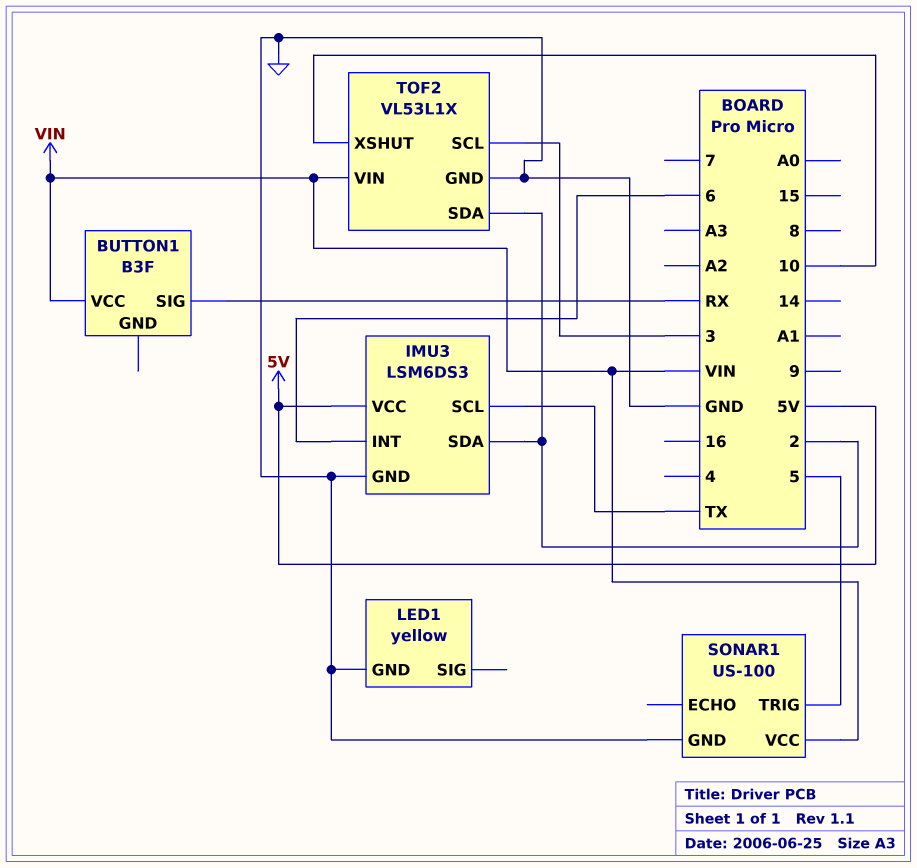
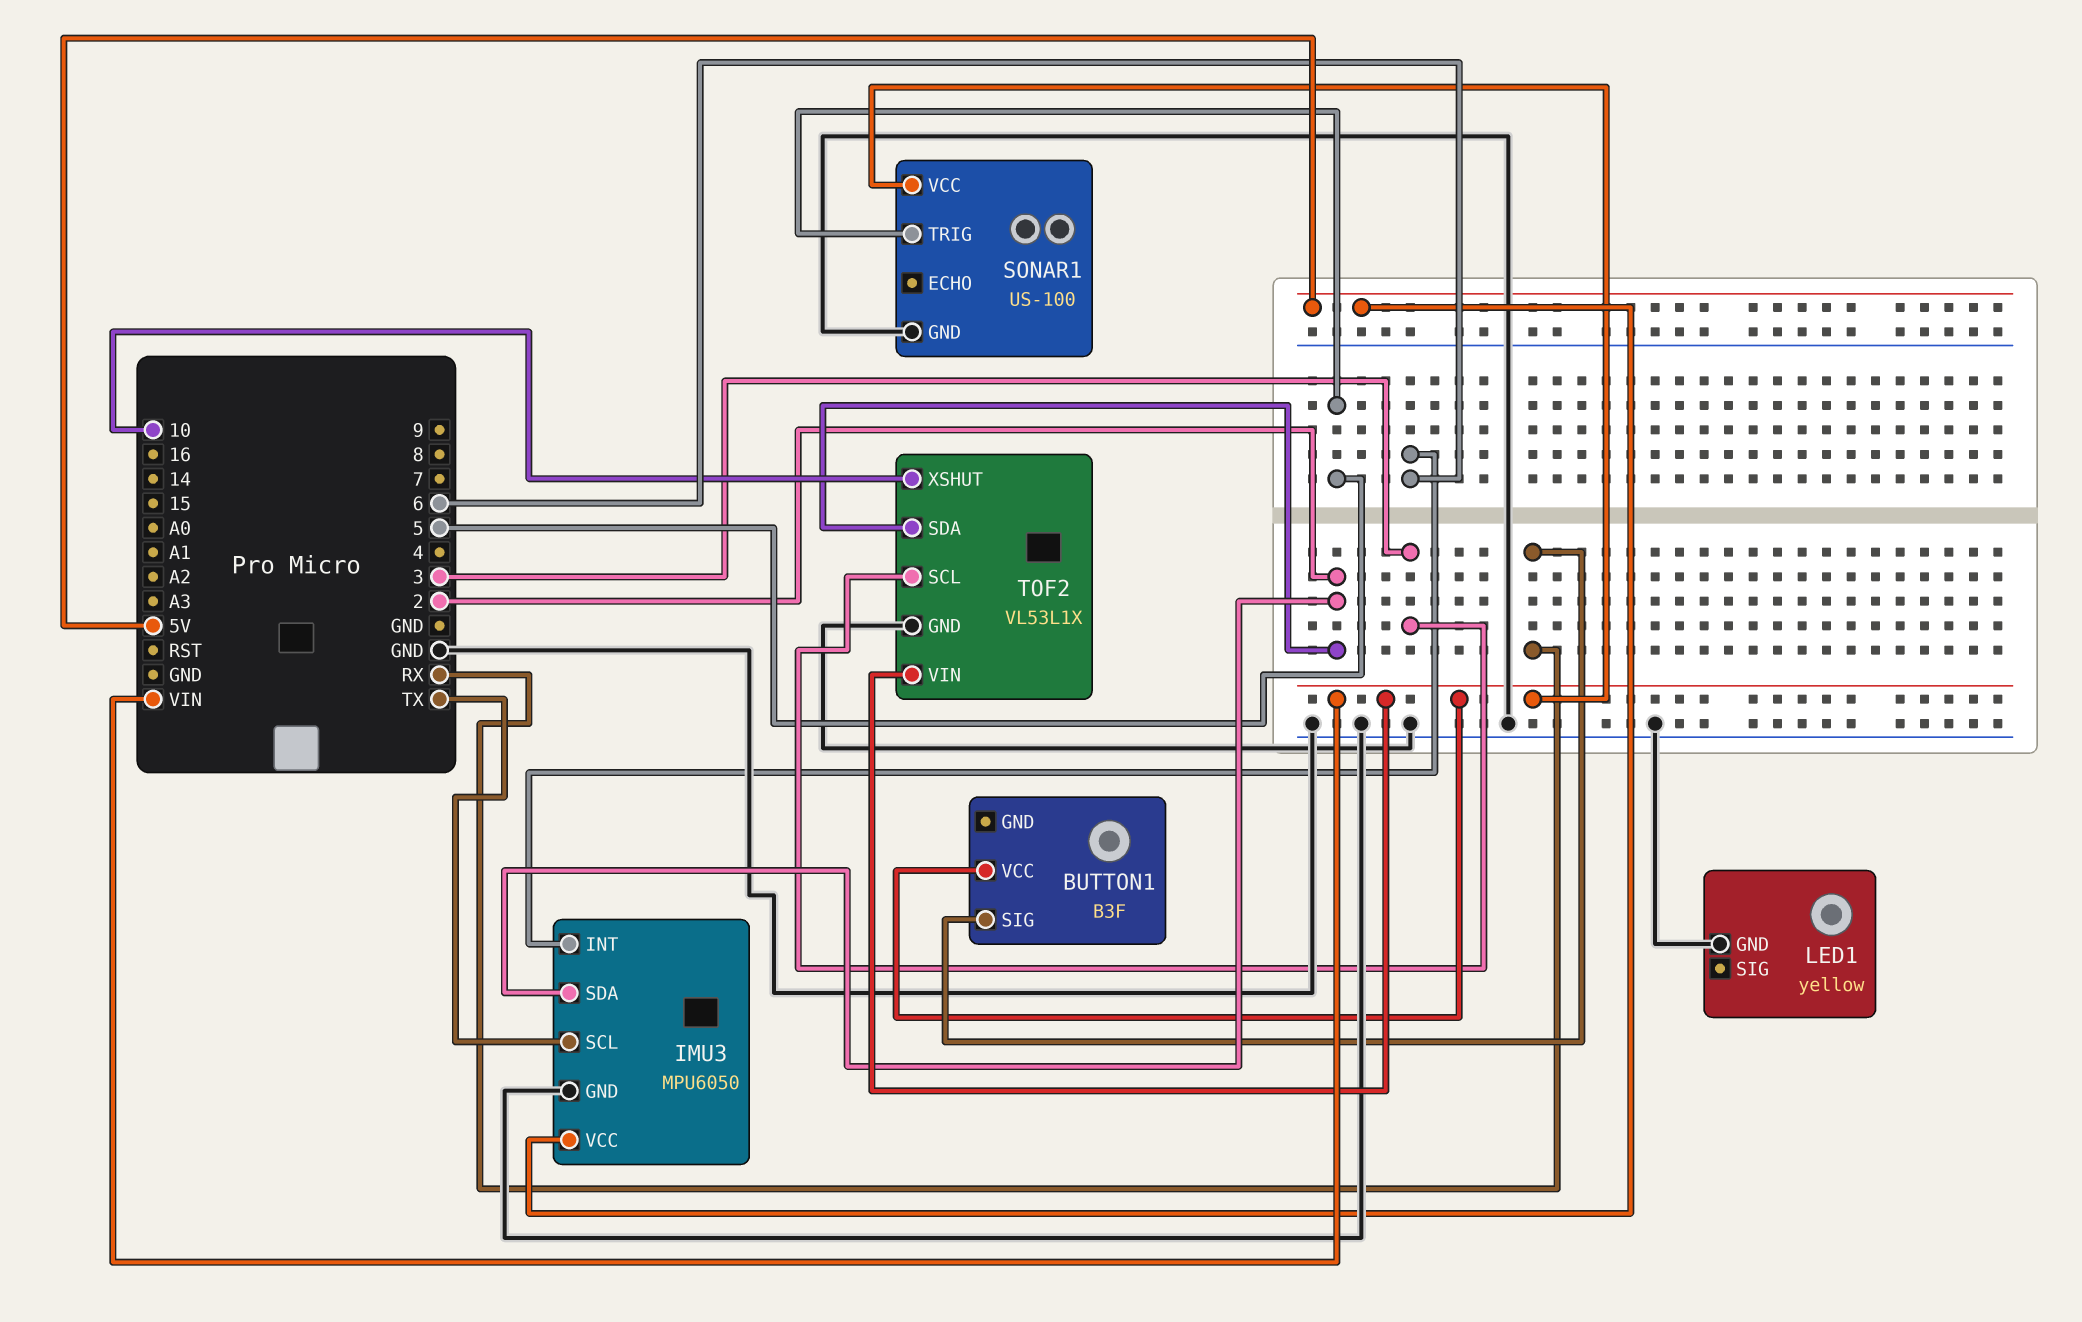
IMU3: LSM6DS3 -> MPU6050

